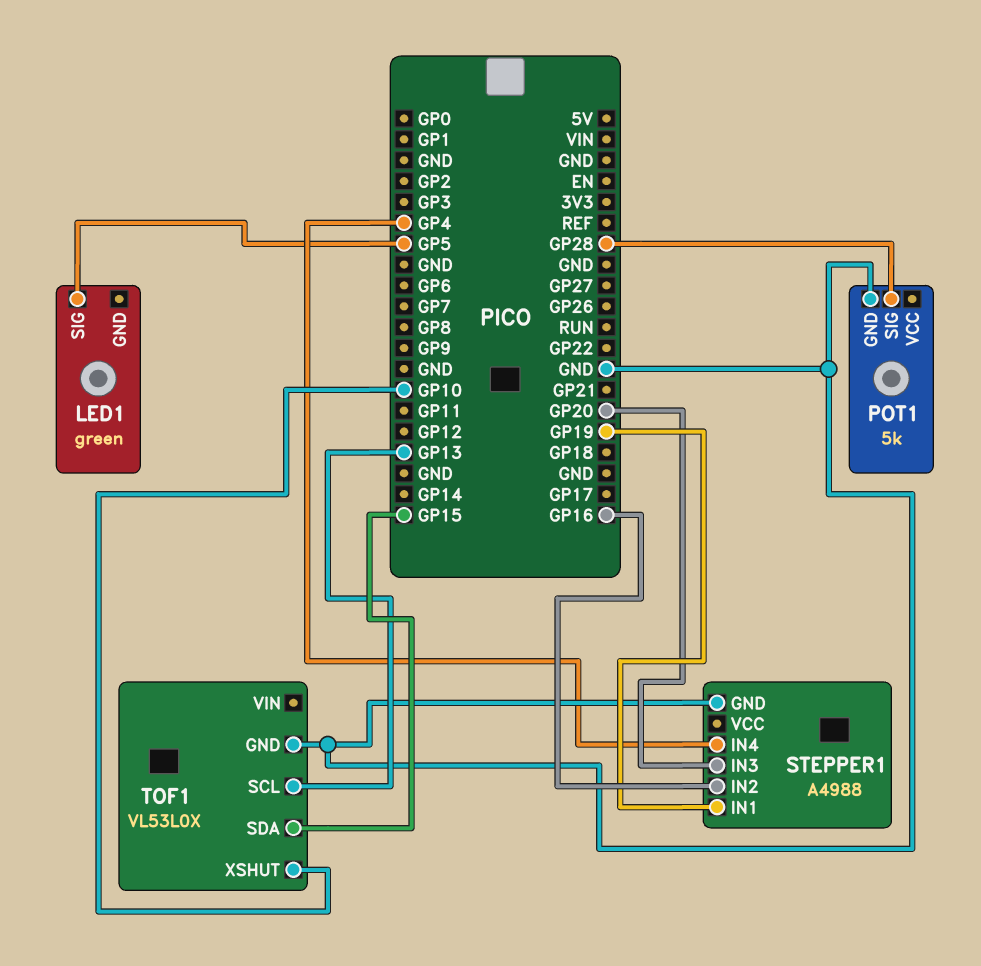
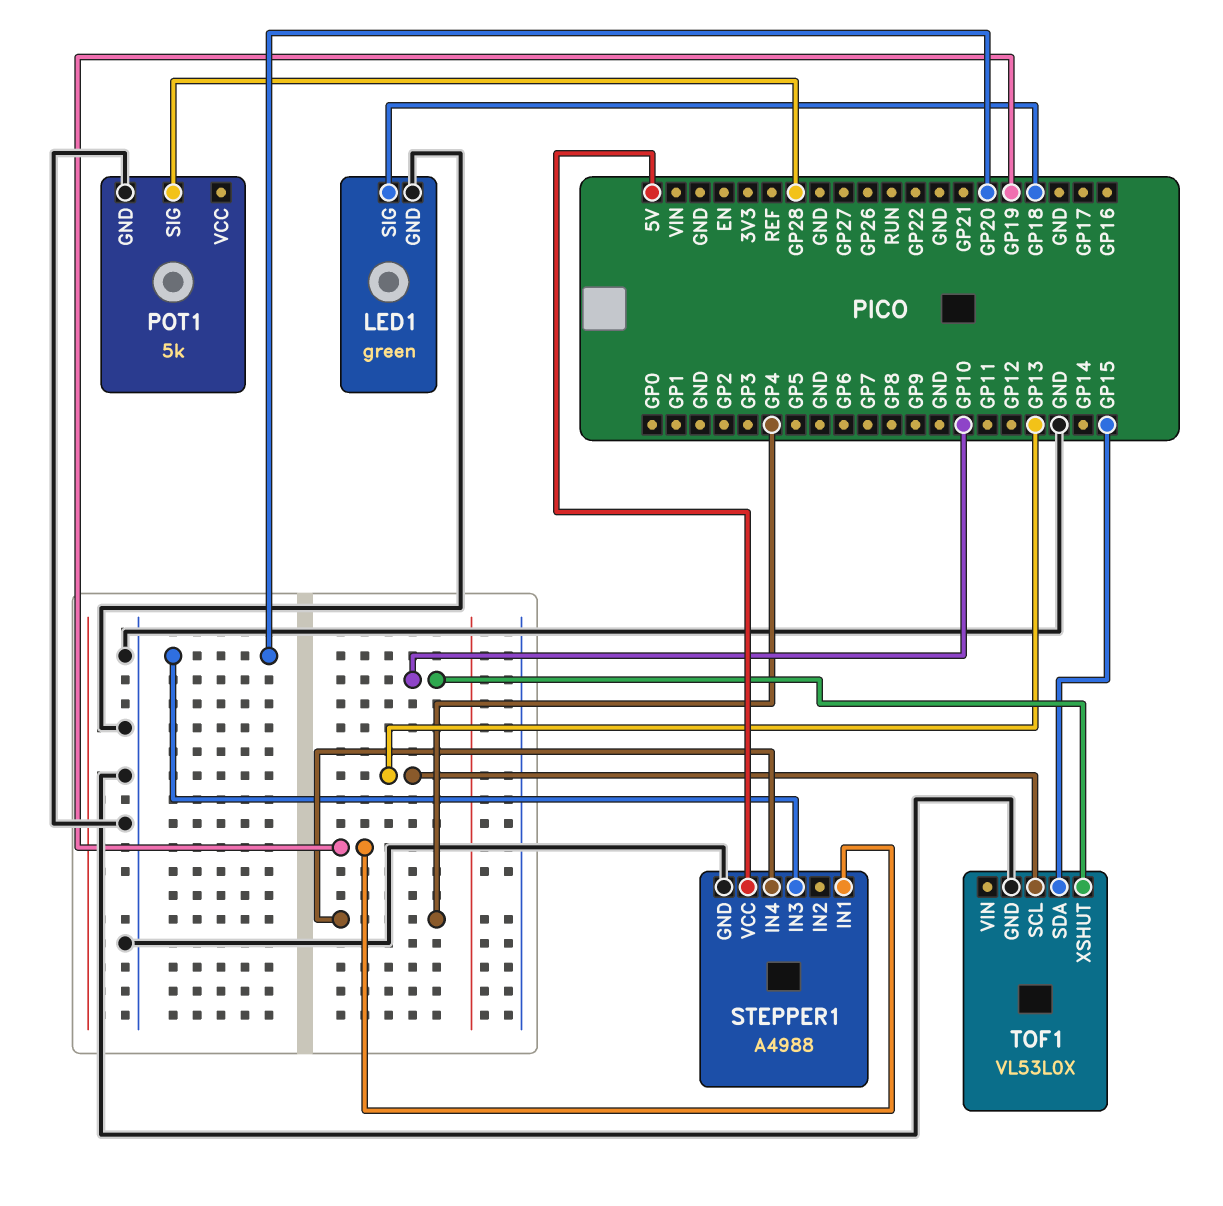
LED1 pin GND: none -> GND
LED1 pin SIG: GP5 -> GP18
STEPPER1 pin IN2: GP16 -> none
STEPPER1 pin VCC: none -> 5V

